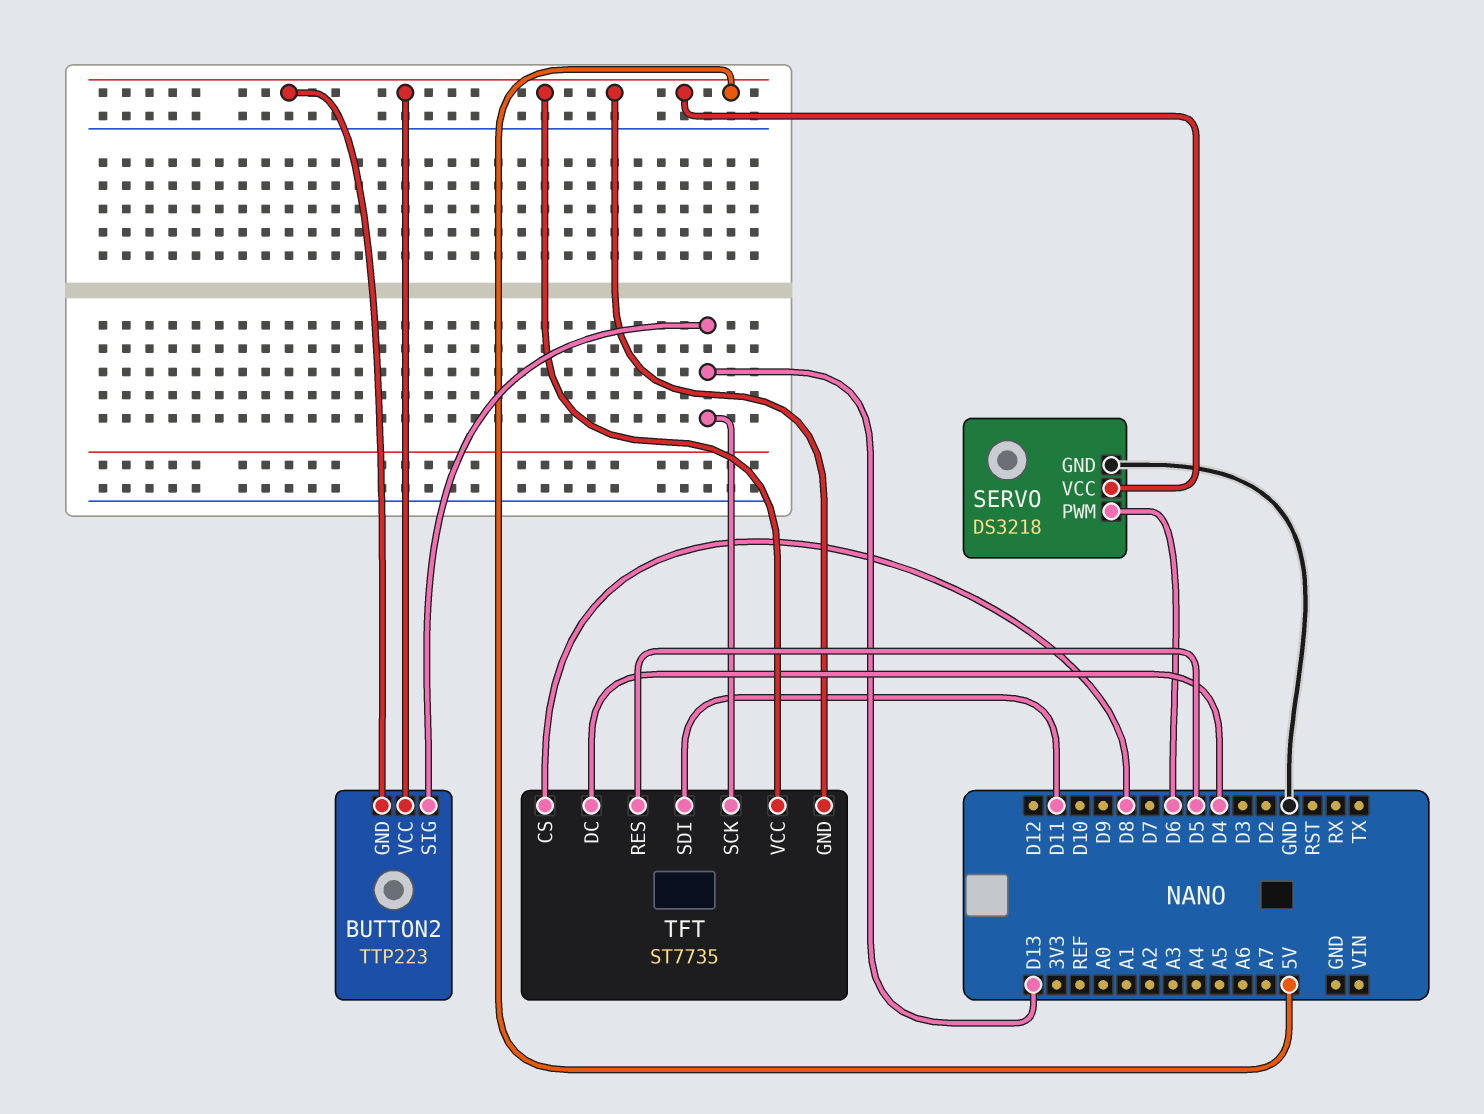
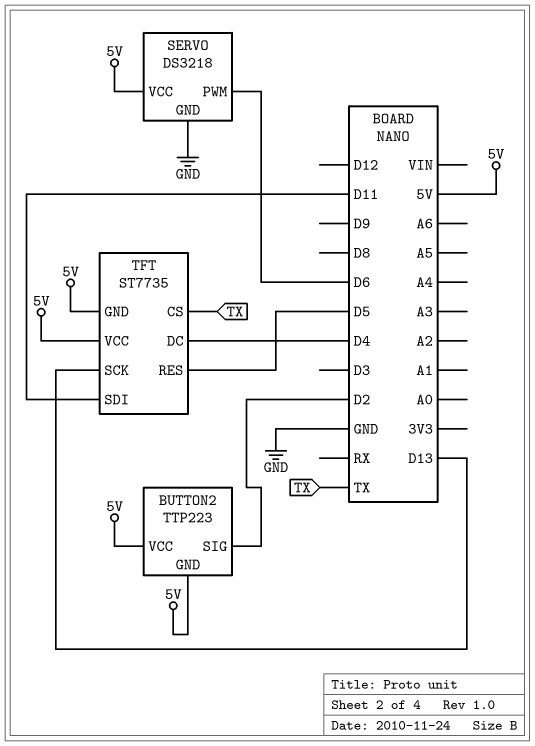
BUTTON2 pin SIG: D13 -> D2
TFT pin CS: D8 -> TX

